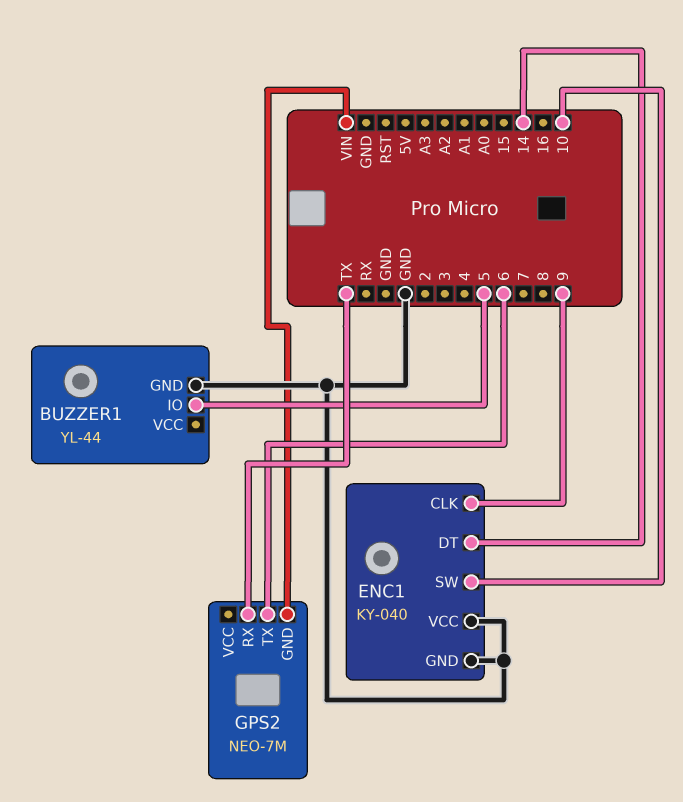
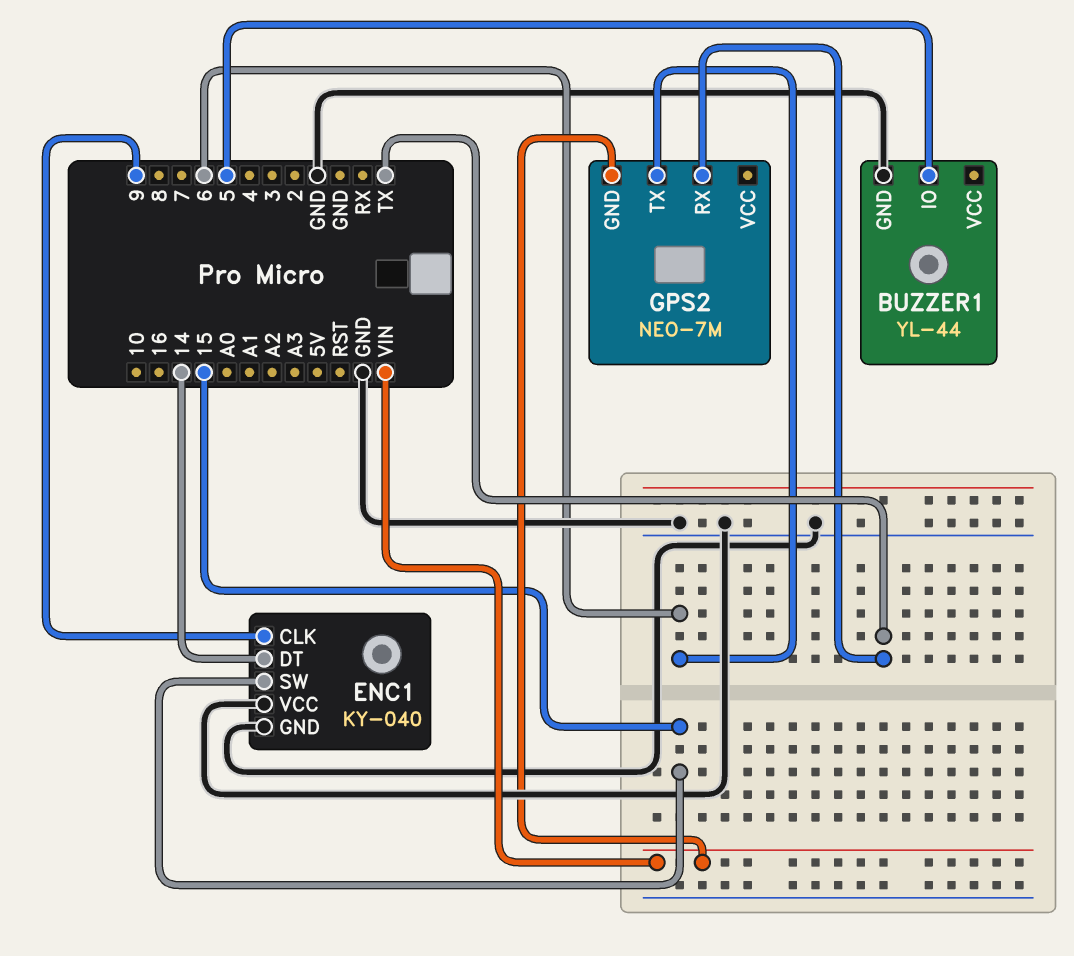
ENC1 pin SW: 10 -> 15

